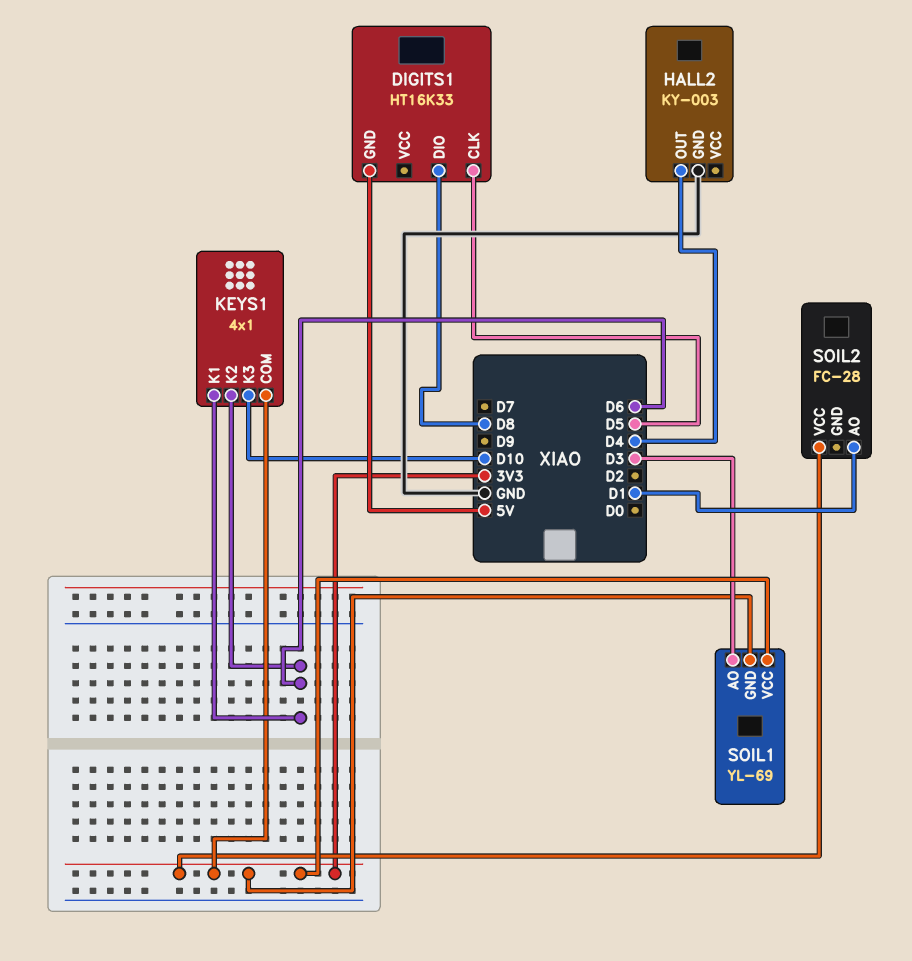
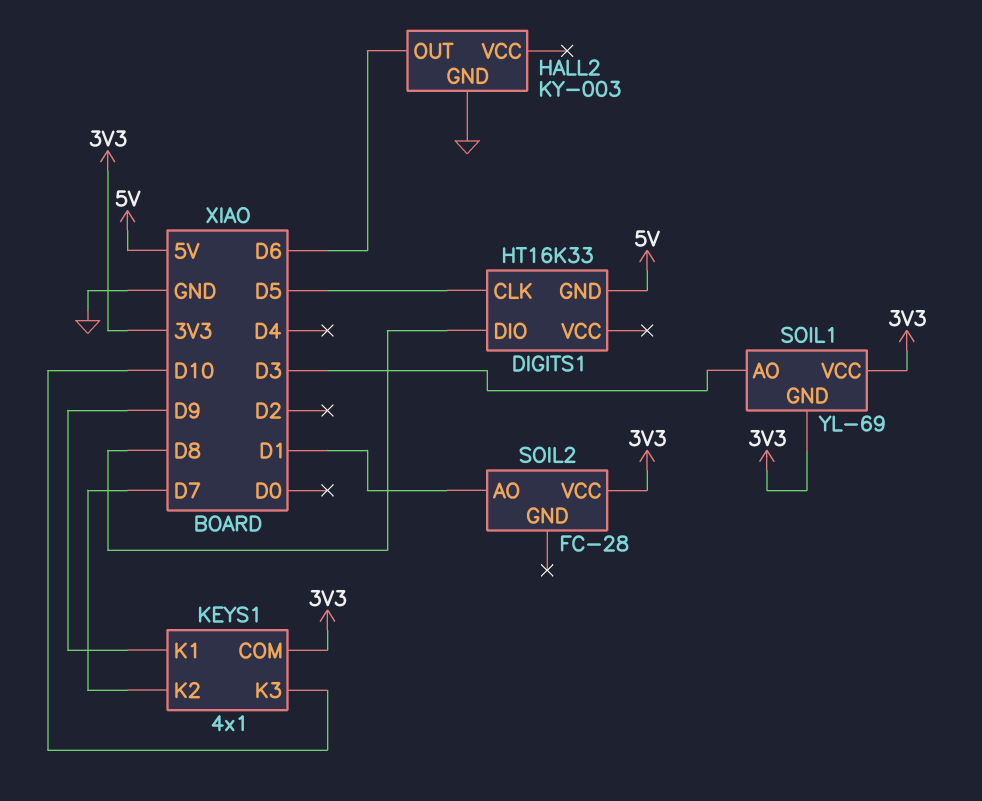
HALL2 pin OUT: D4 -> D6
KEYS1 pin K1: D6 -> D9
KEYS1 pin K2: D6 -> D7

